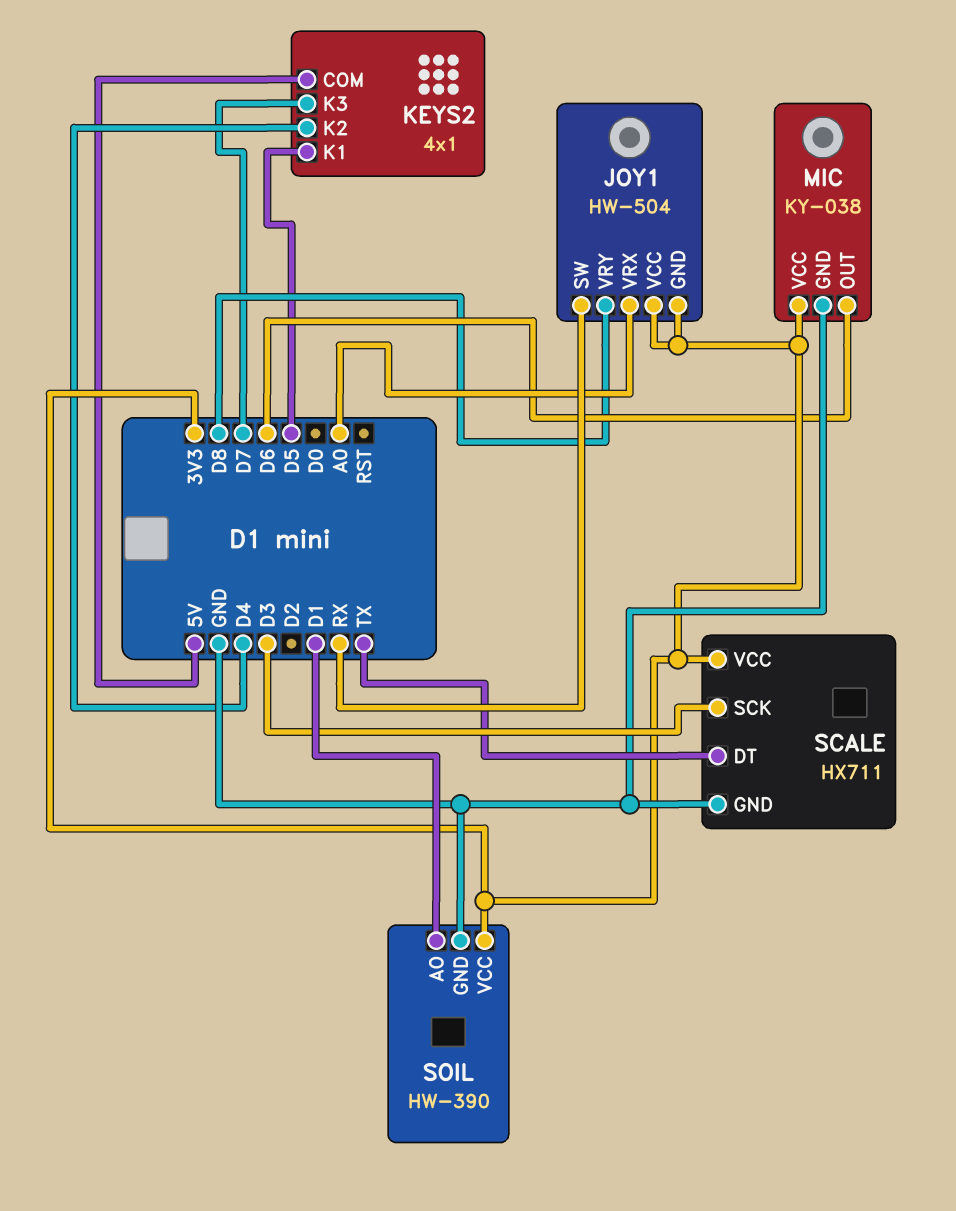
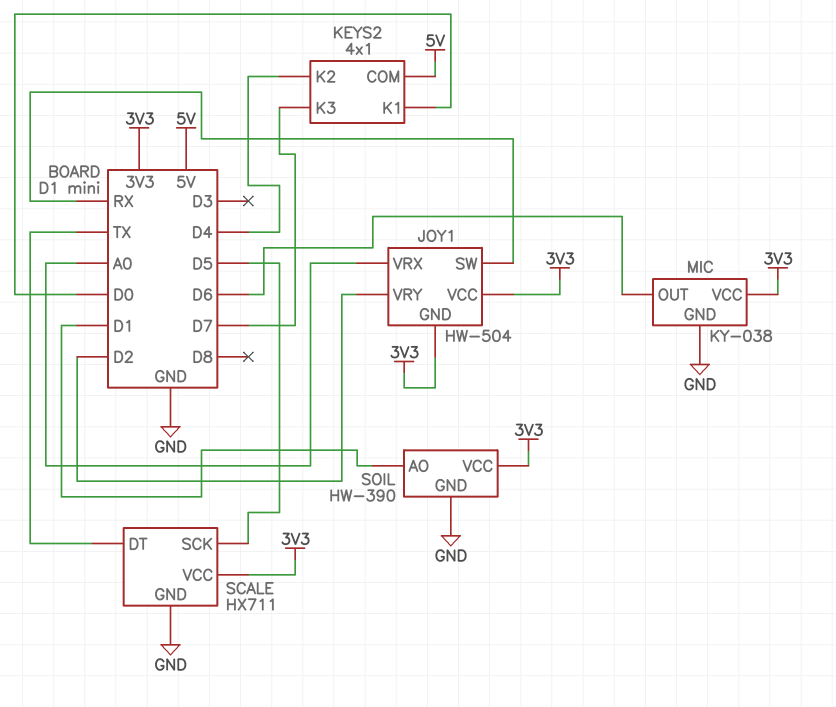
JOY1 pin VRY: D8 -> D2
KEYS2 pin K1: D5 -> D0
SCALE pin SCK: D3 -> D5

